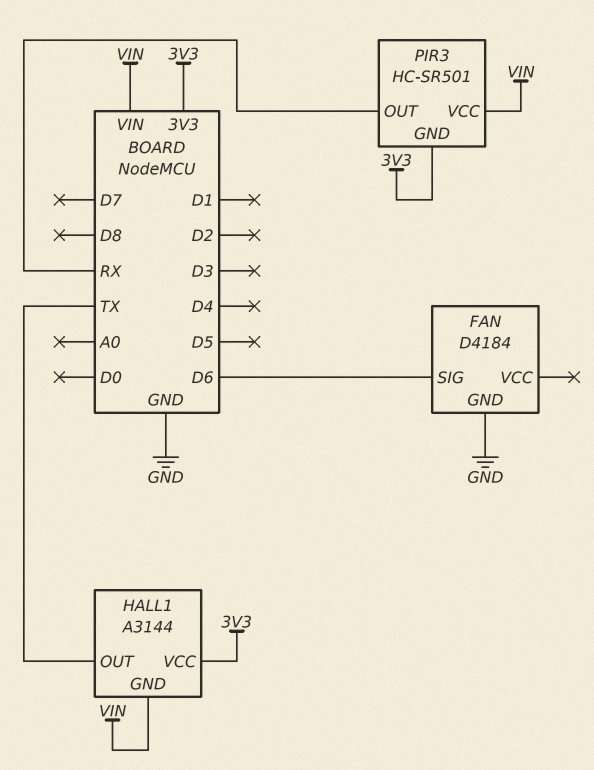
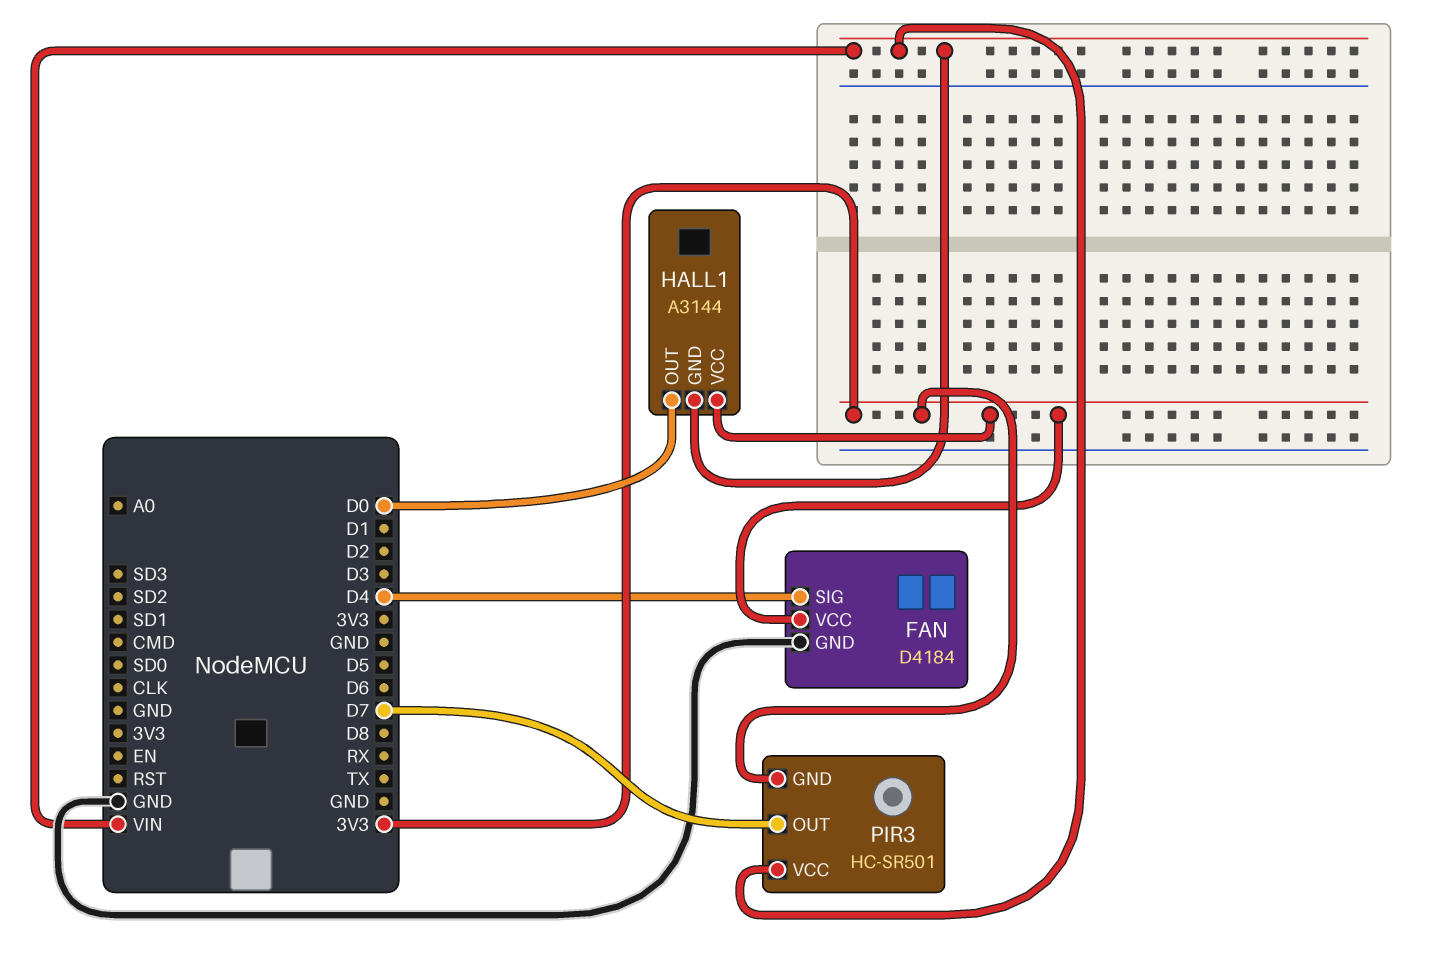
FAN pin SIG: D6 -> D4
FAN pin VCC: none -> 3V3
HALL1 pin OUT: TX -> D0
PIR3 pin OUT: RX -> D7

